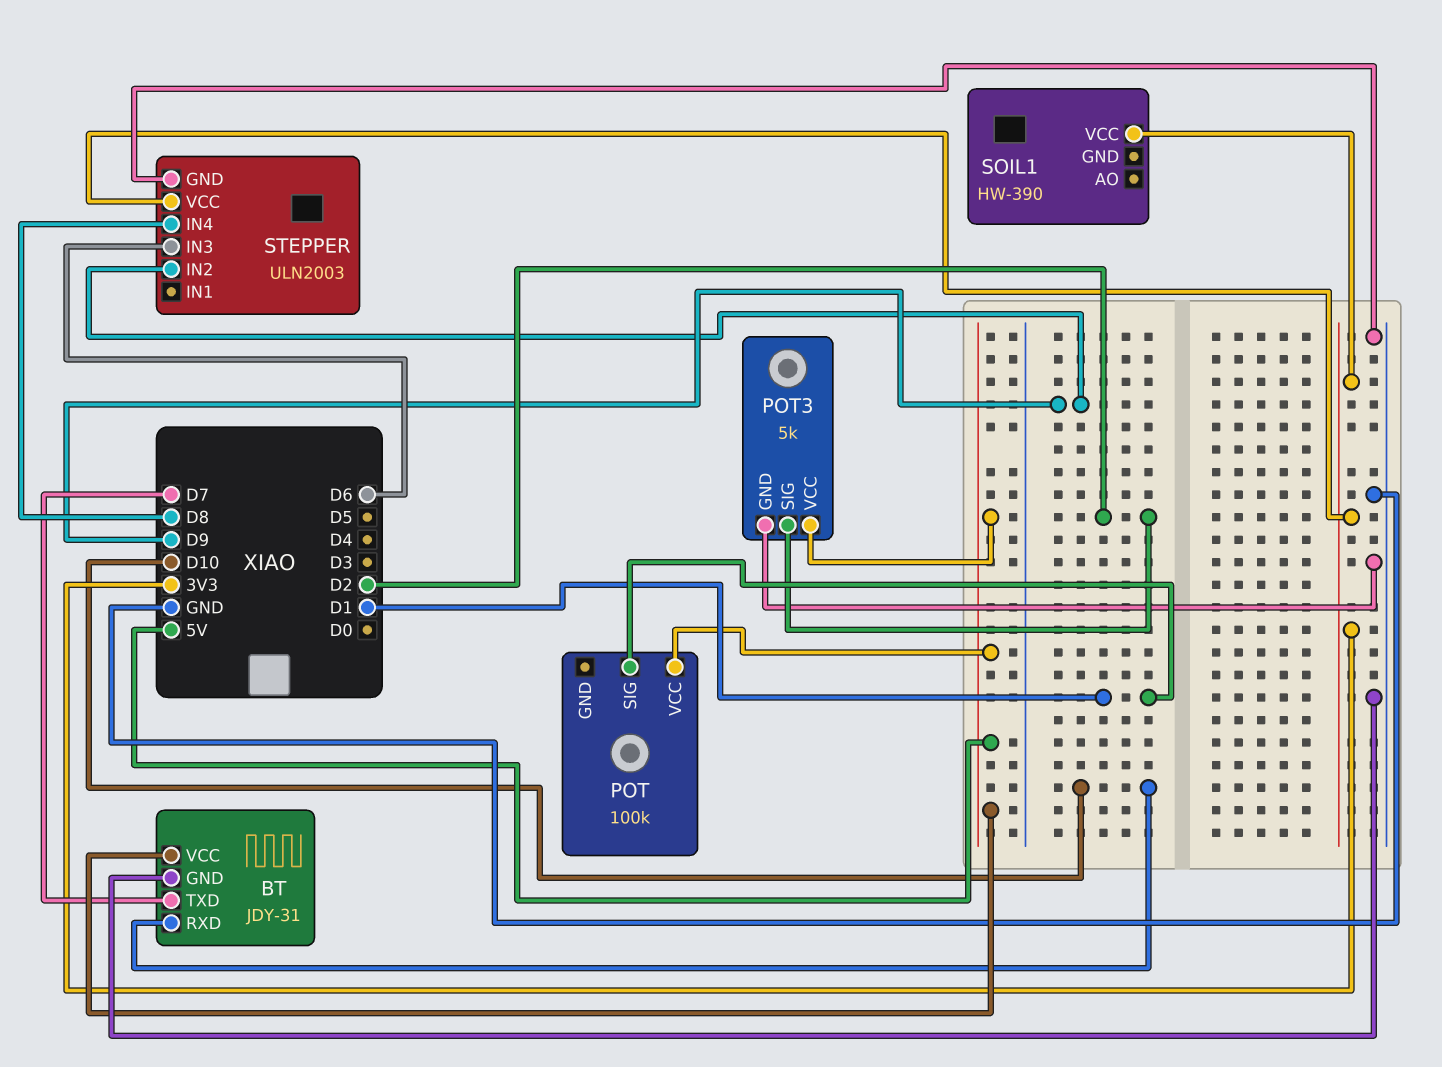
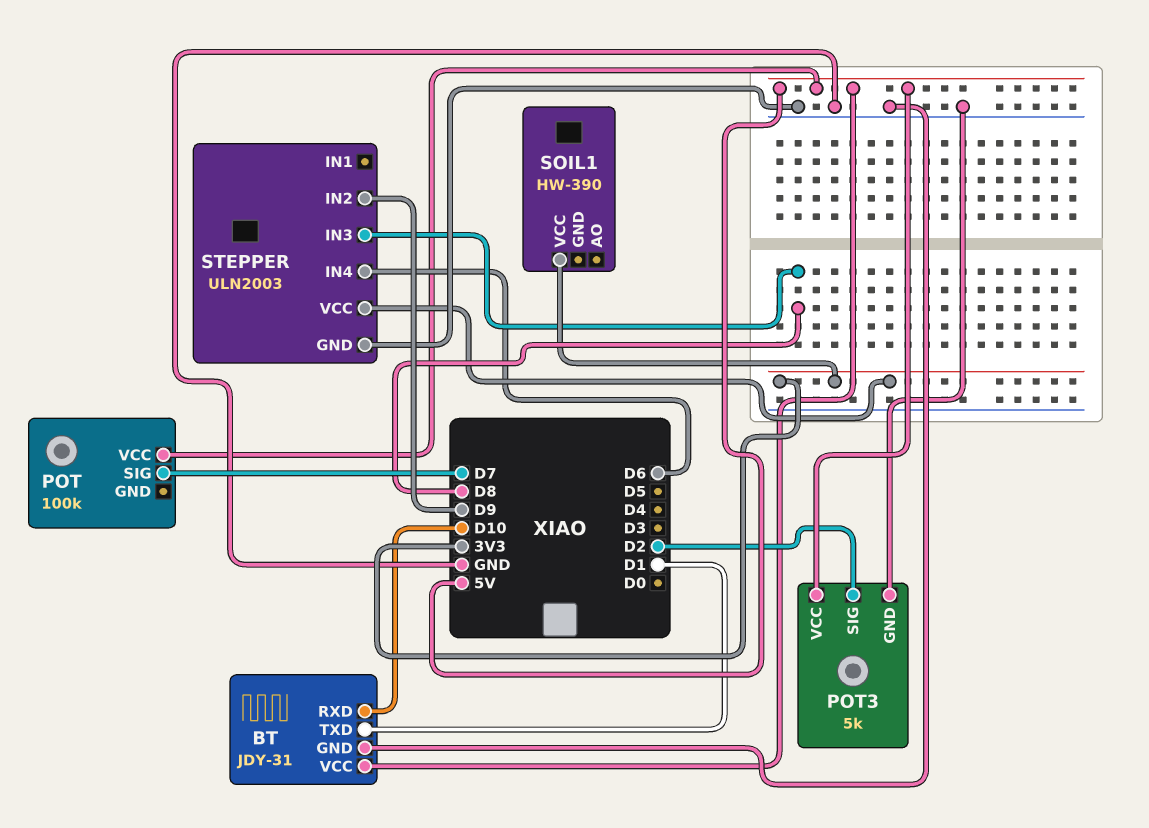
BT pin TXD: D7 -> D1
POT pin SIG: D1 -> D7
STEPPER pin IN3: D6 -> D8
STEPPER pin IN4: D8 -> D6

